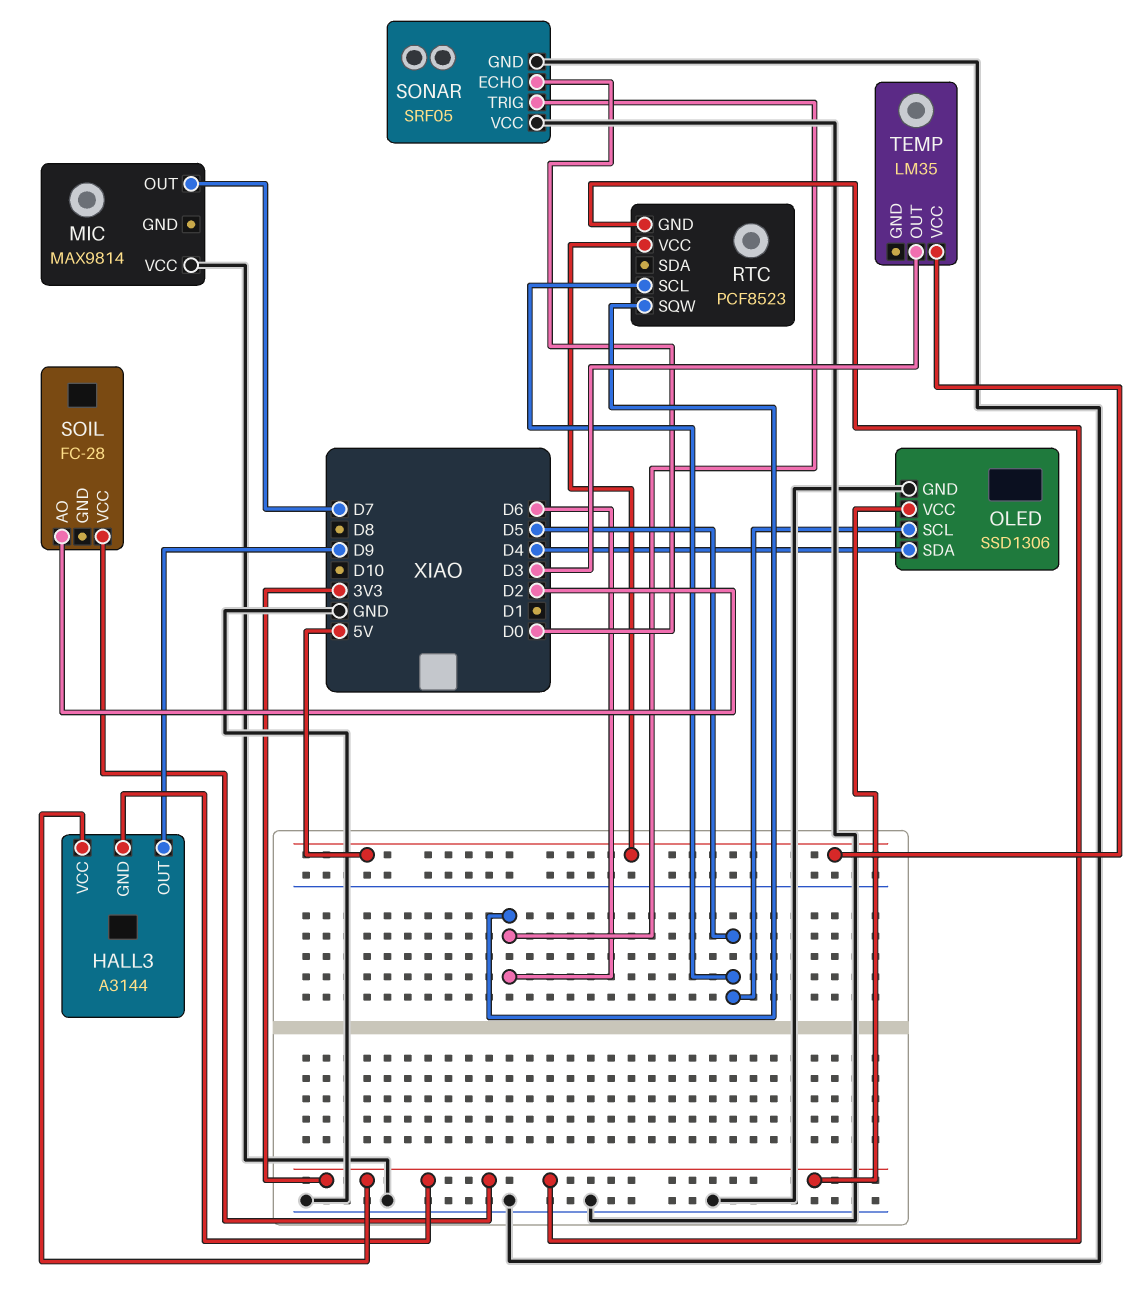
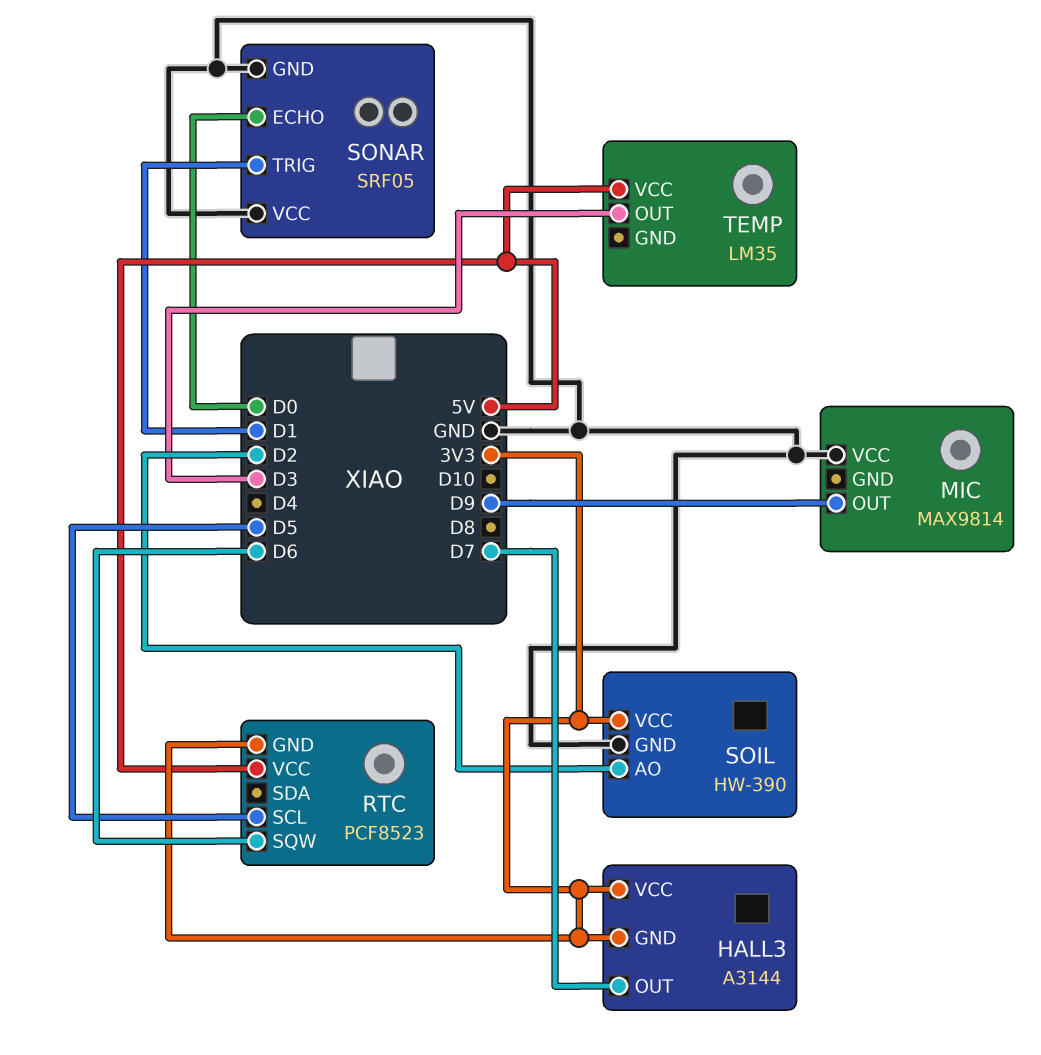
HALL3 pin OUT: D9 -> D7
MIC pin OUT: D7 -> D9
OLED: SSD1306 -> none
OLED pin GND: GND -> none
OLED pin SCL: D5 -> none
OLED pin SDA: D4 -> none
OLED pin VCC: 3V3 -> none
SOIL: FC-28 -> HW-390
SOIL pin GND: none -> GND
SONAR pin TRIG: D6 -> D1

